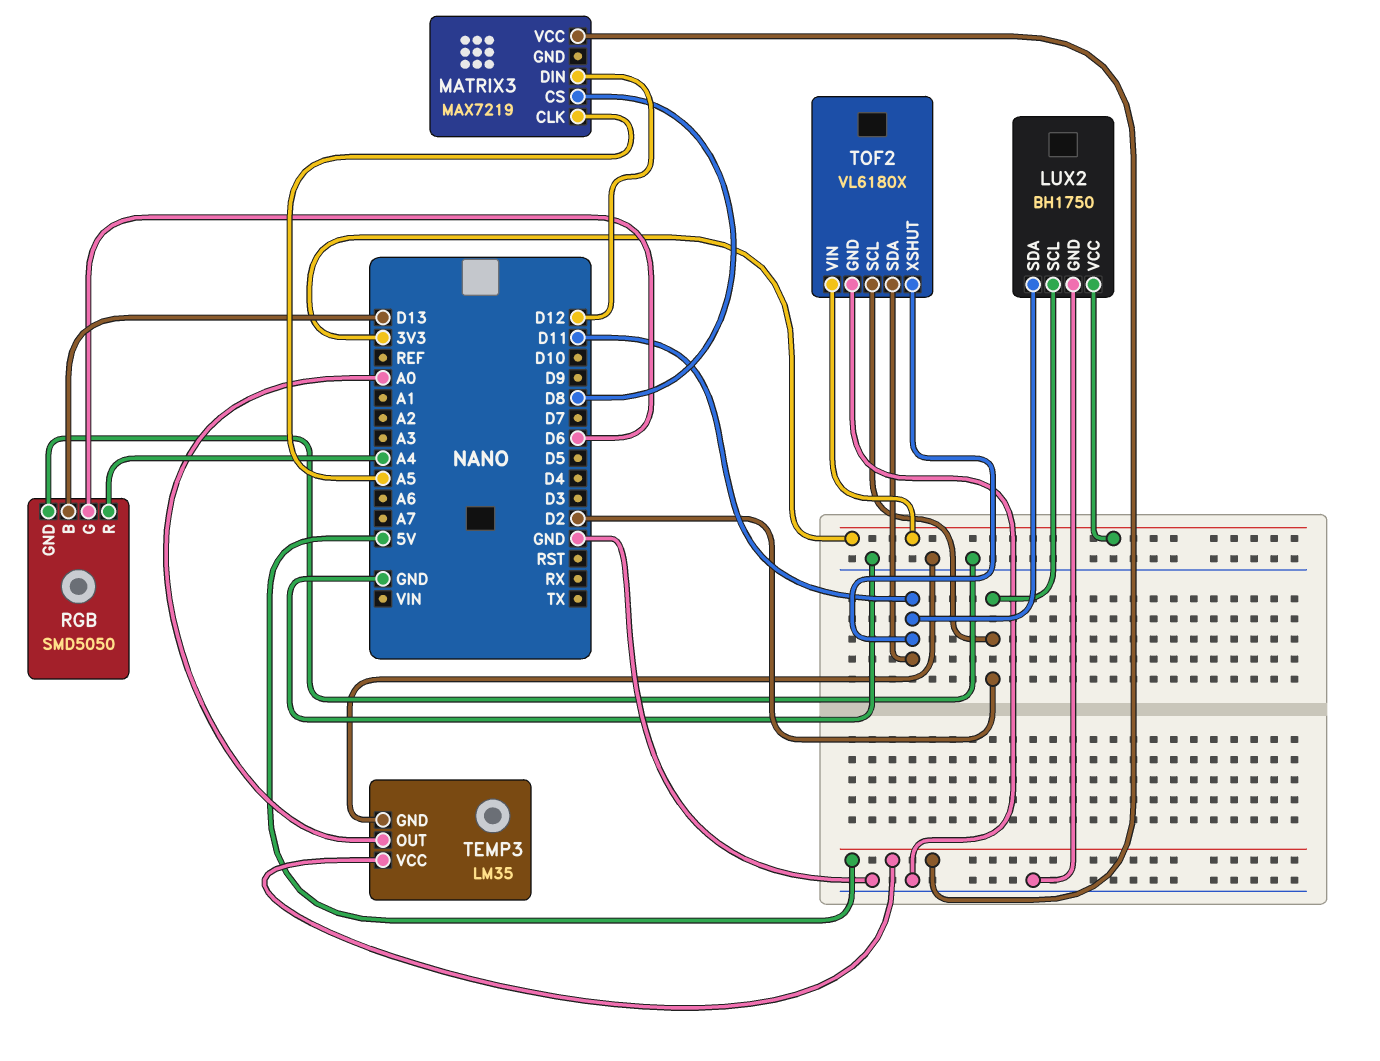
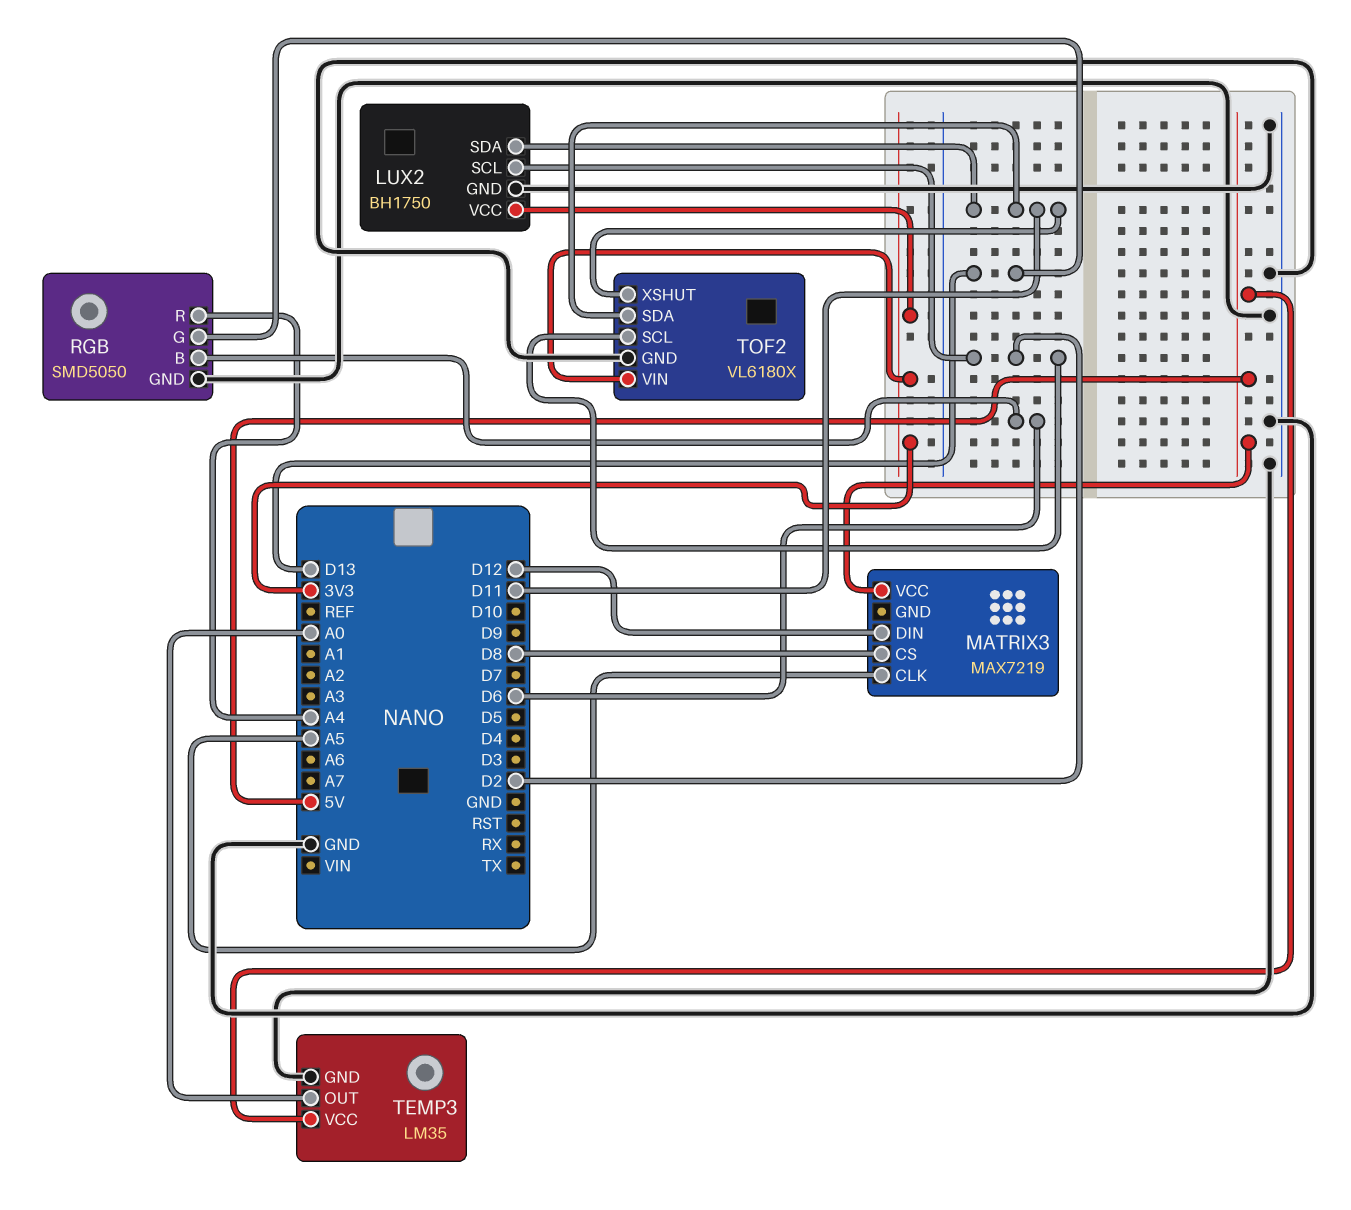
RGB pin B: D13 -> D6
RGB pin G: D6 -> D13

